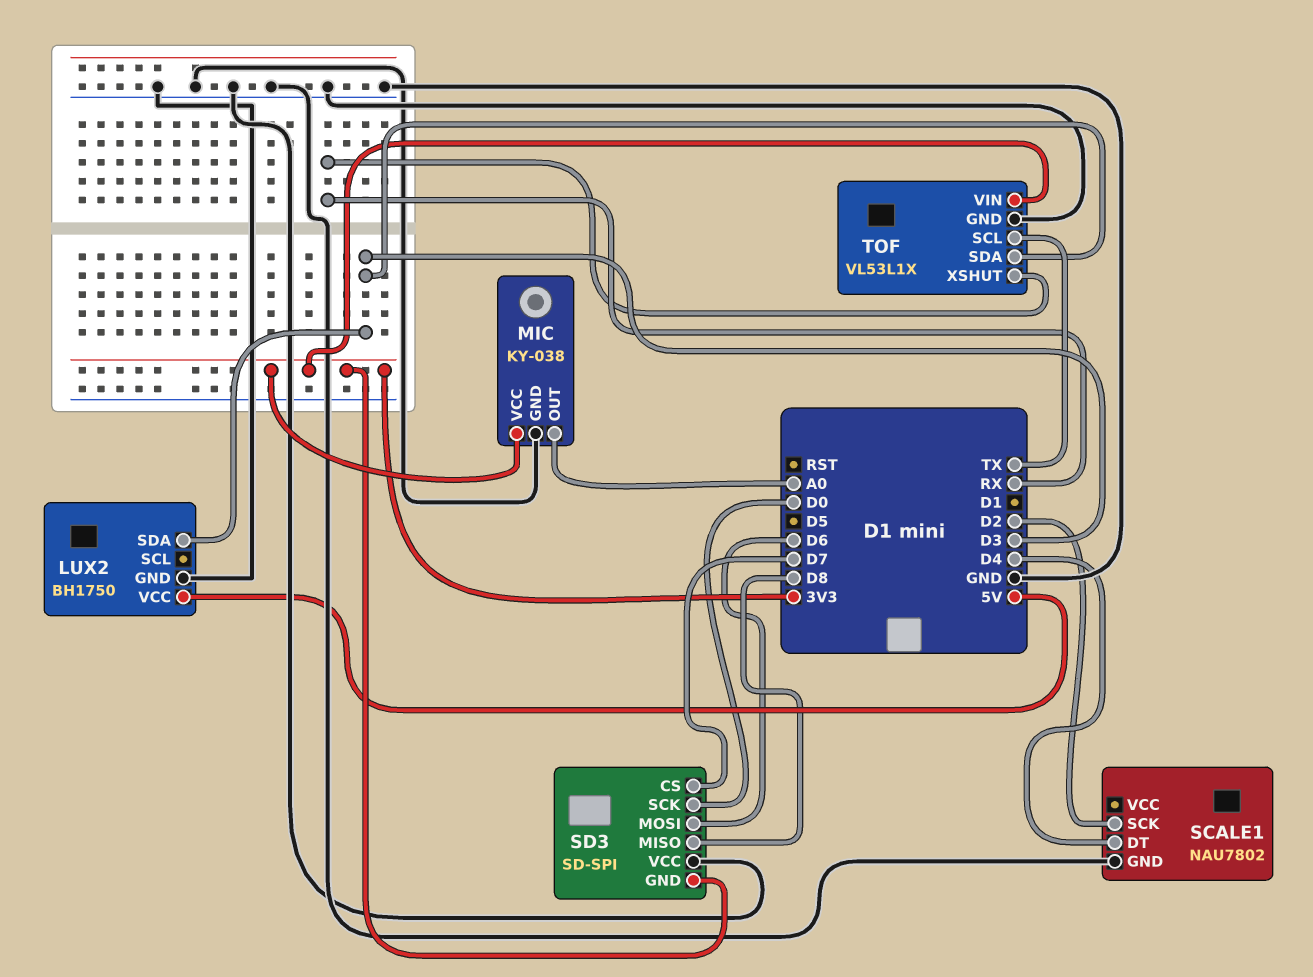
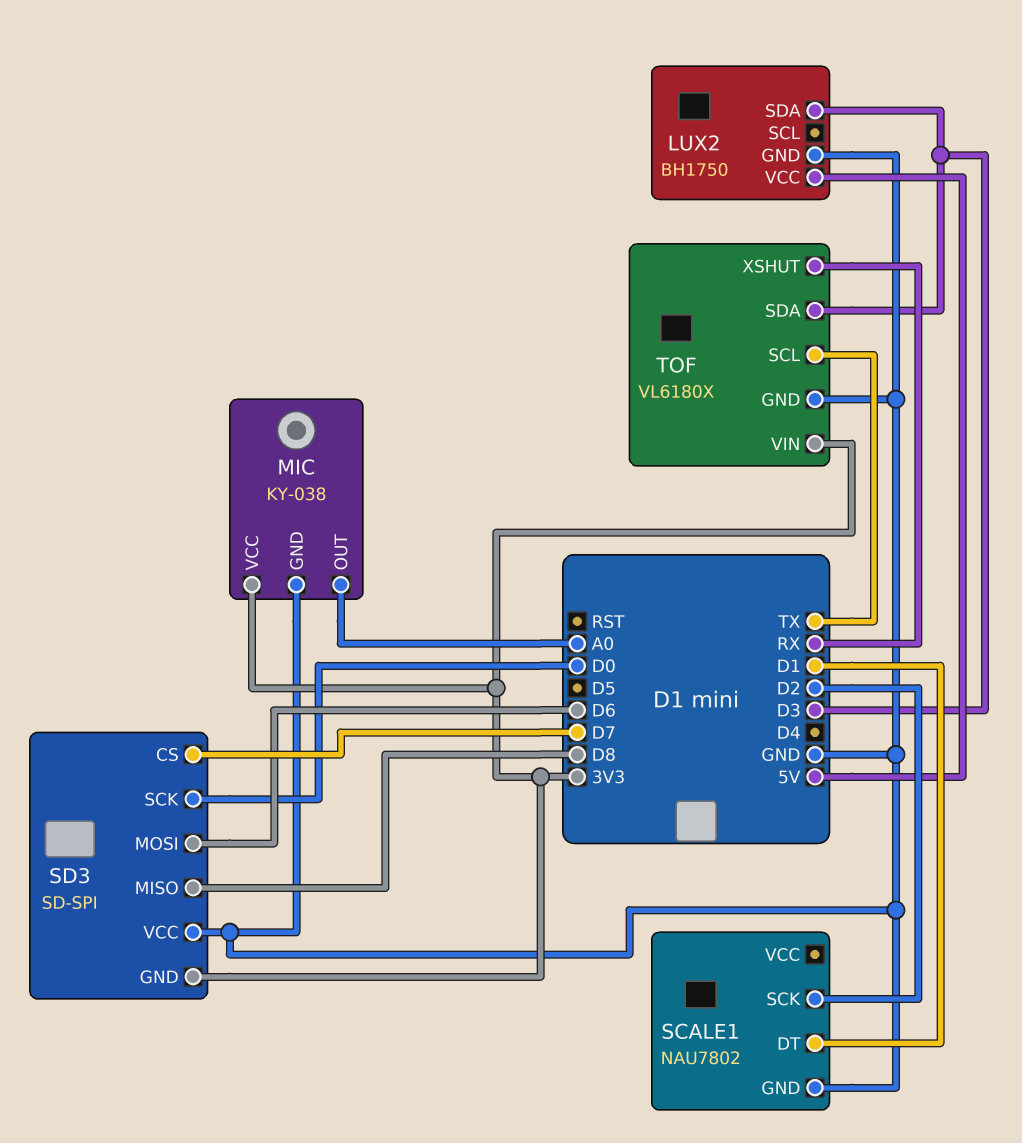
SCALE1 pin DT: D4 -> D1
TOF: VL53L1X -> VL6180X

